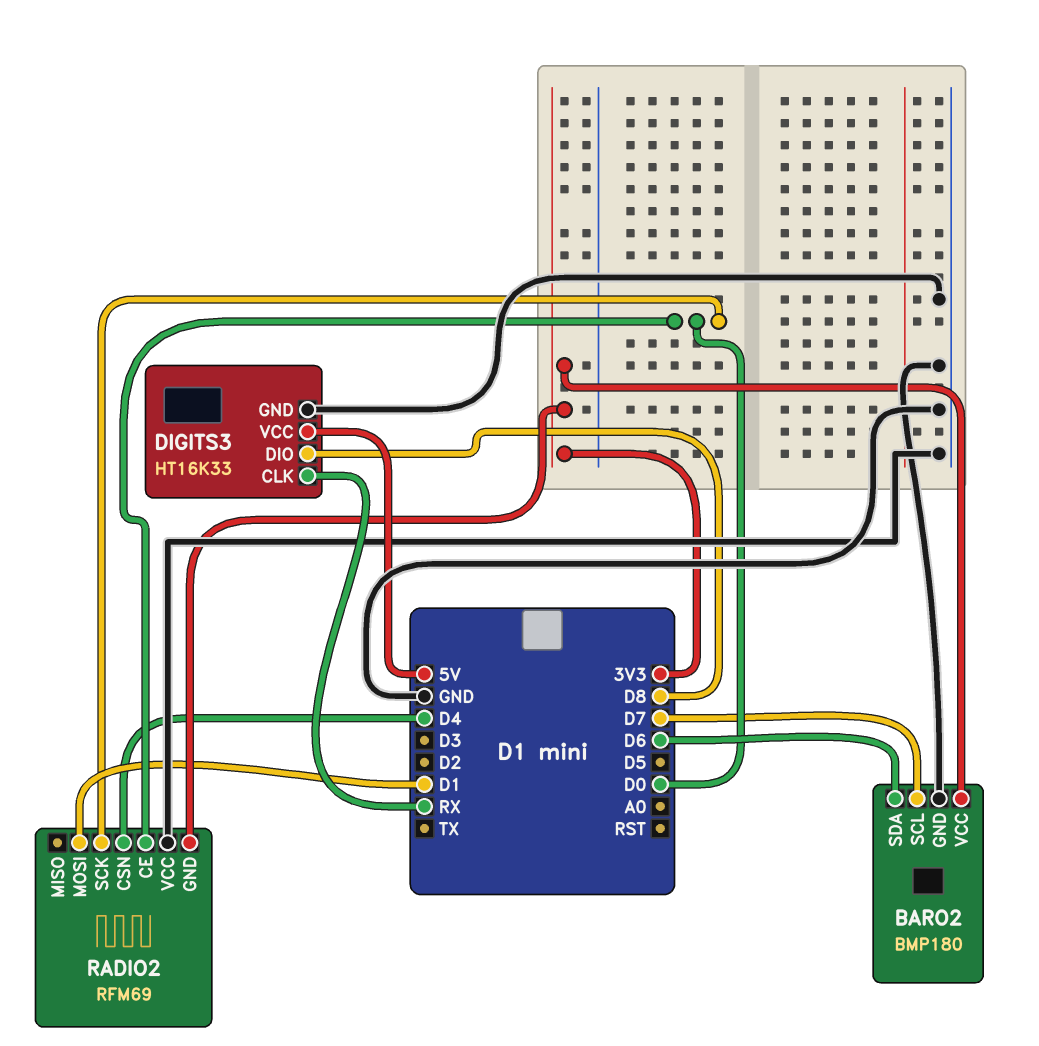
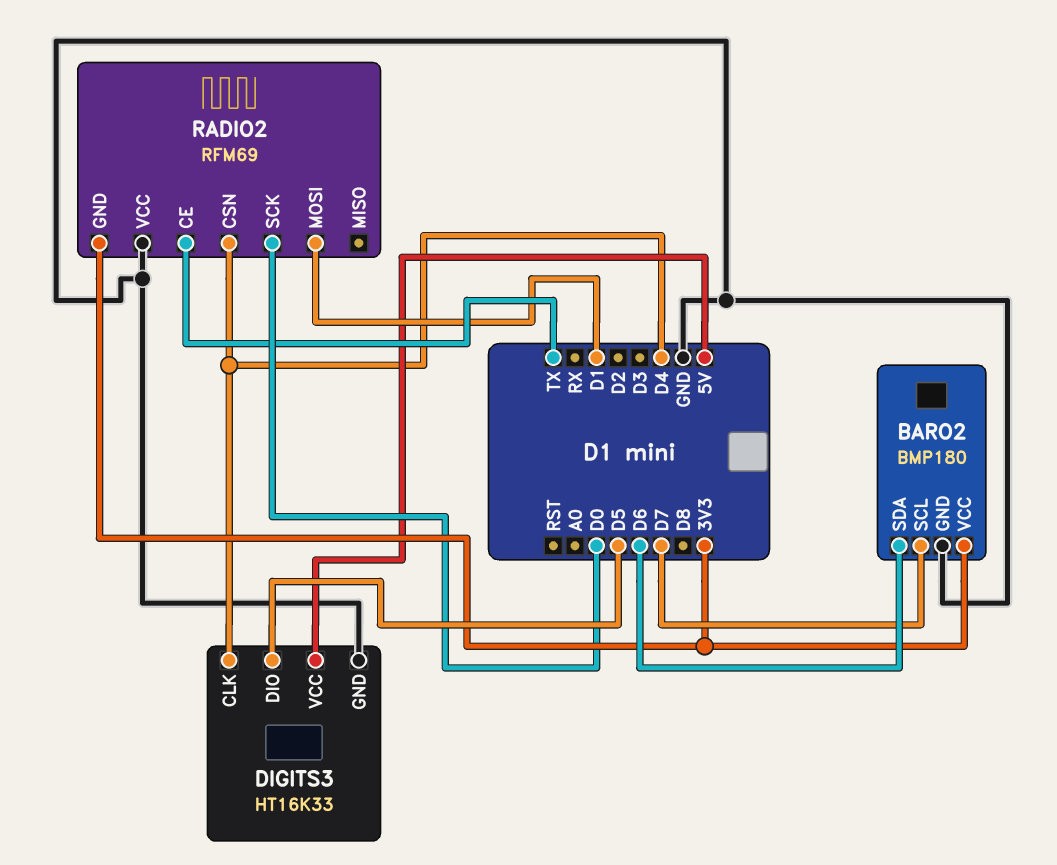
DIGITS3 pin CLK: RX -> D4
DIGITS3 pin DIO: D8 -> D5
RADIO2 pin CE: D0 -> TX

